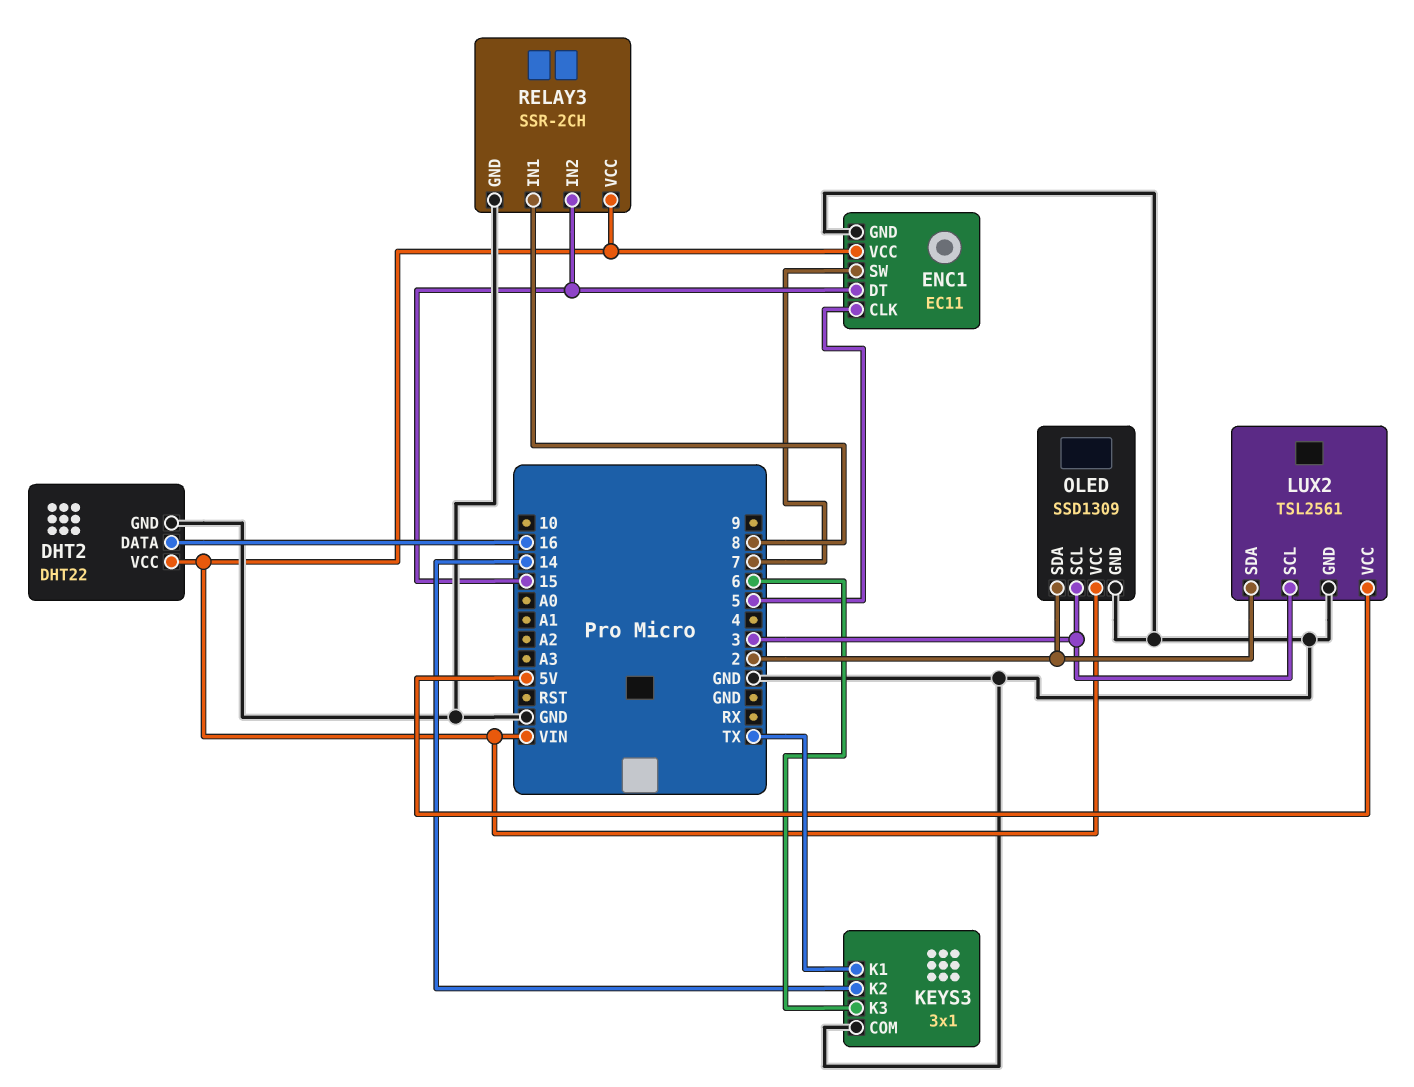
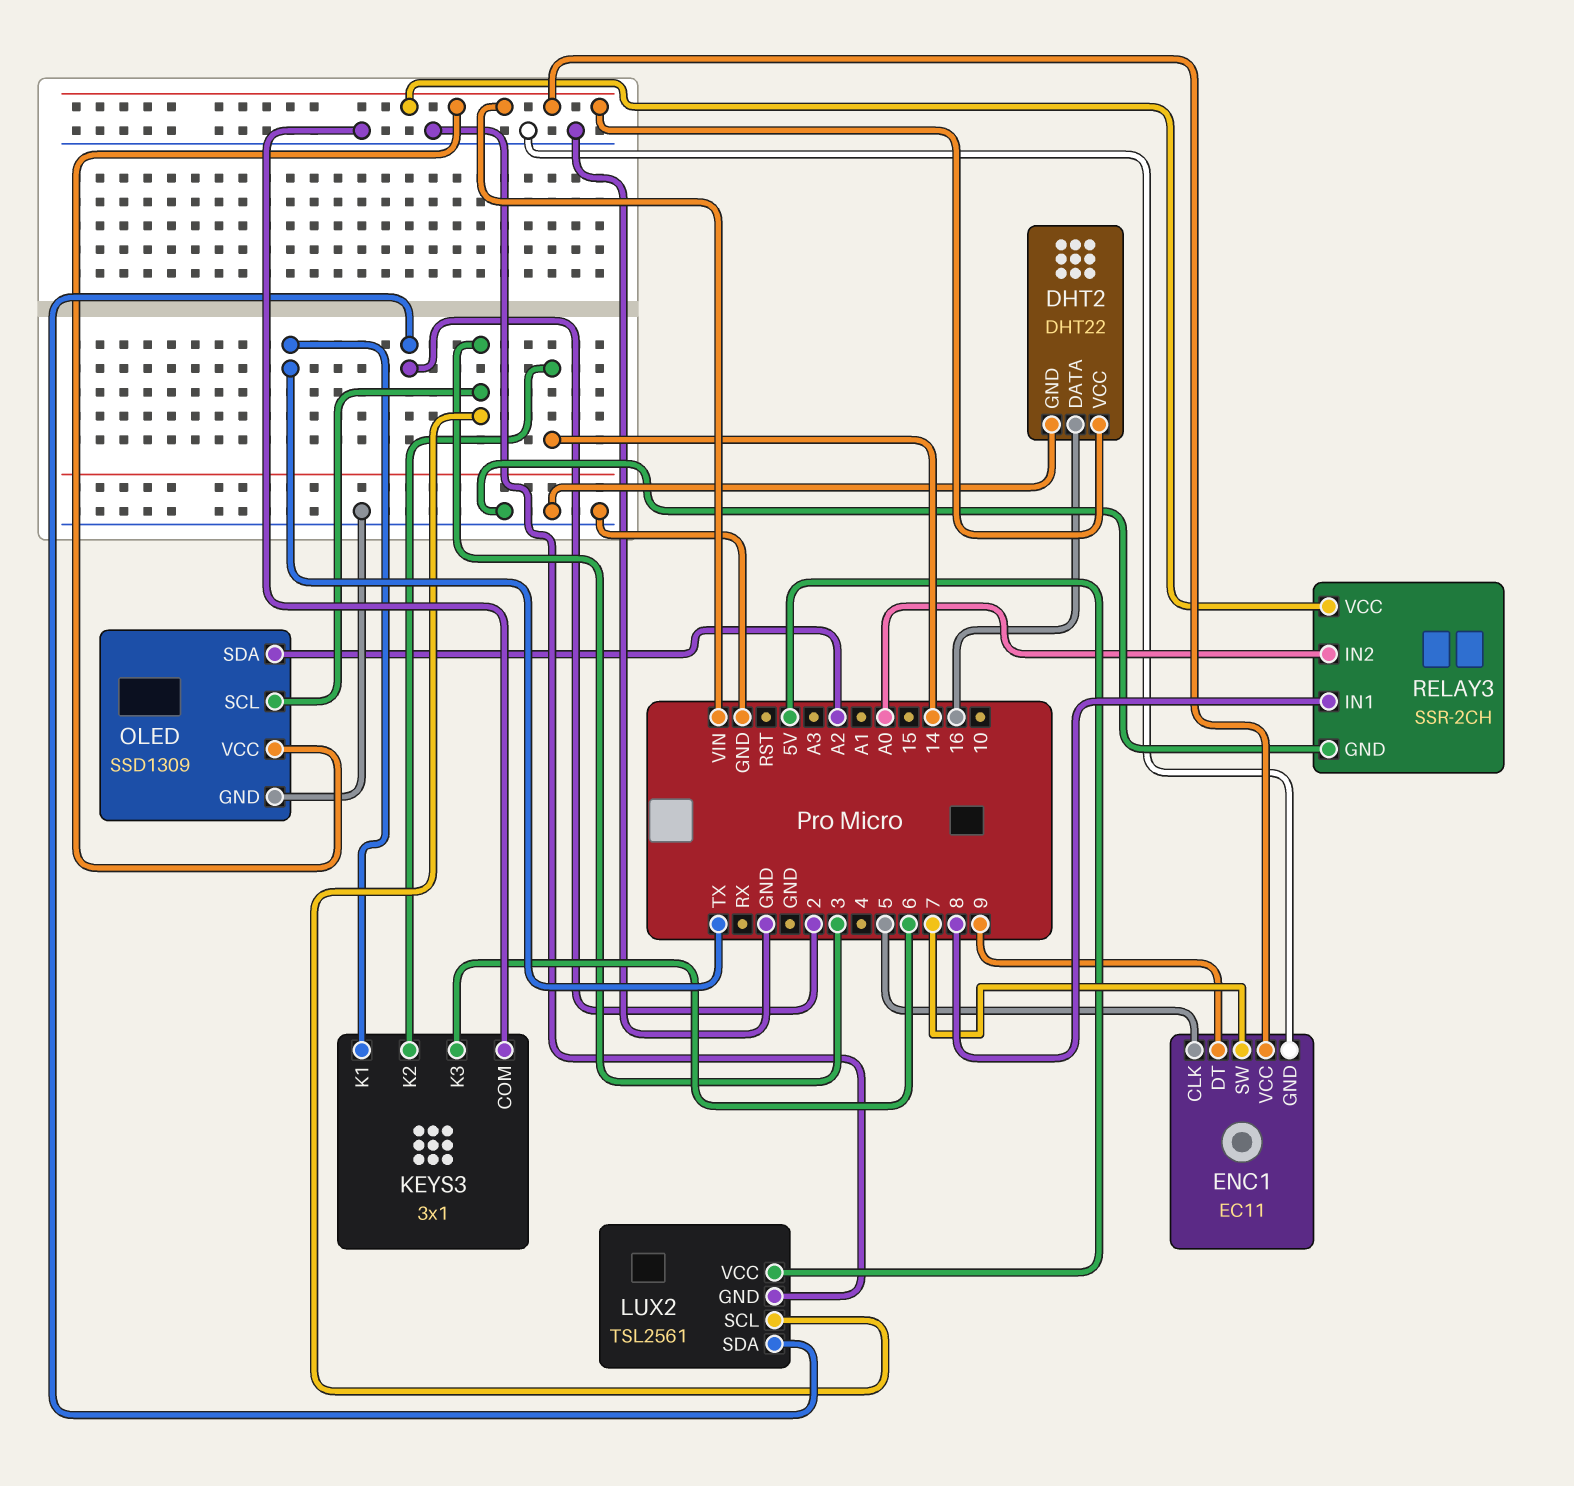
ENC1 pin DT: 15 -> 9
OLED pin SDA: 2 -> A2
RELAY3 pin IN2: 15 -> A0

